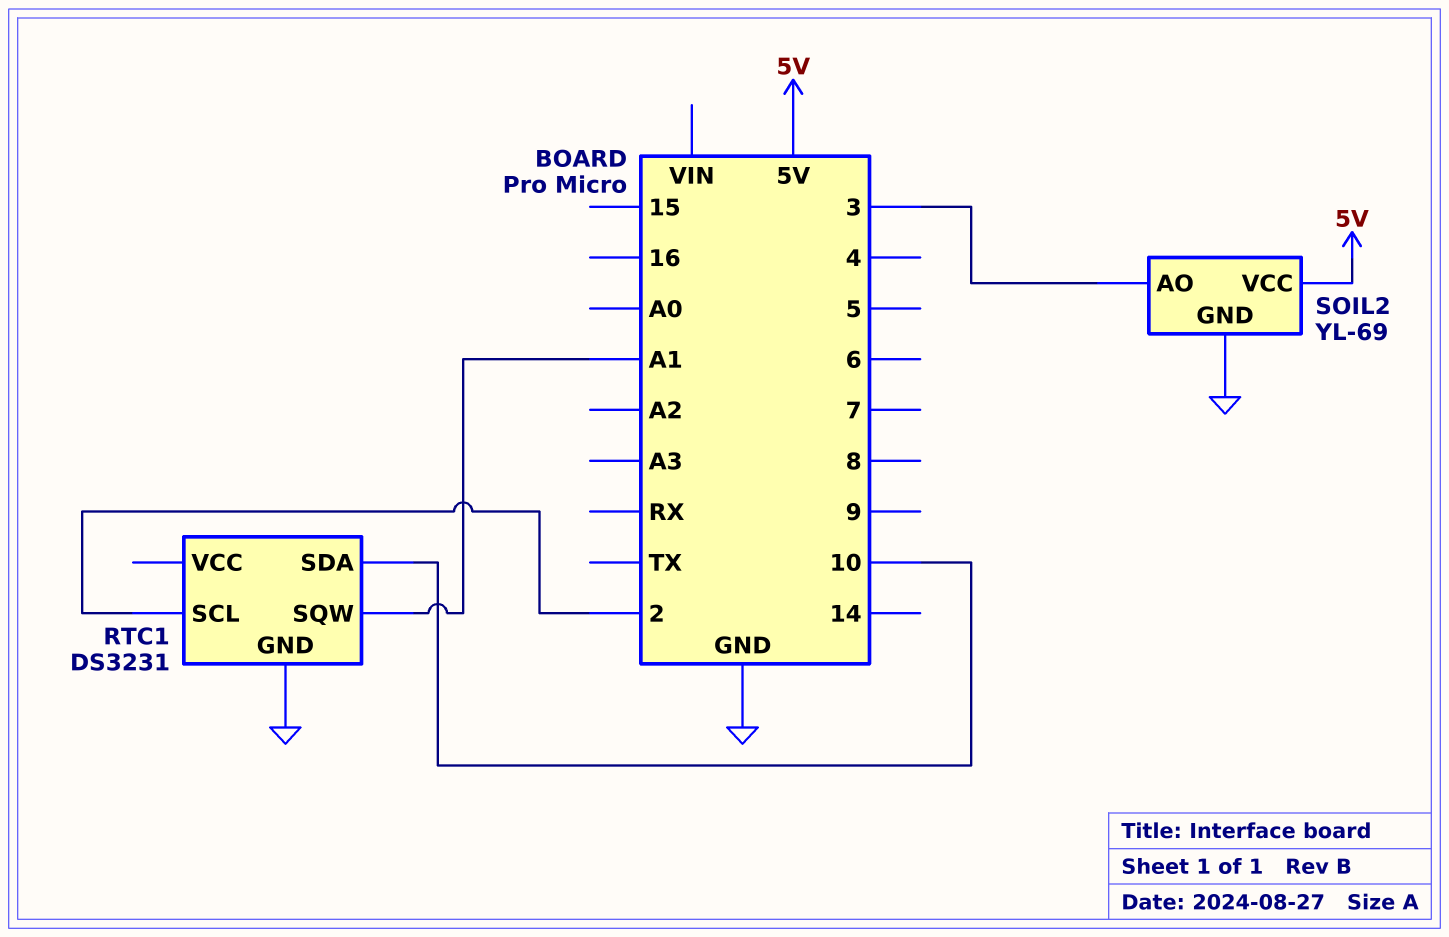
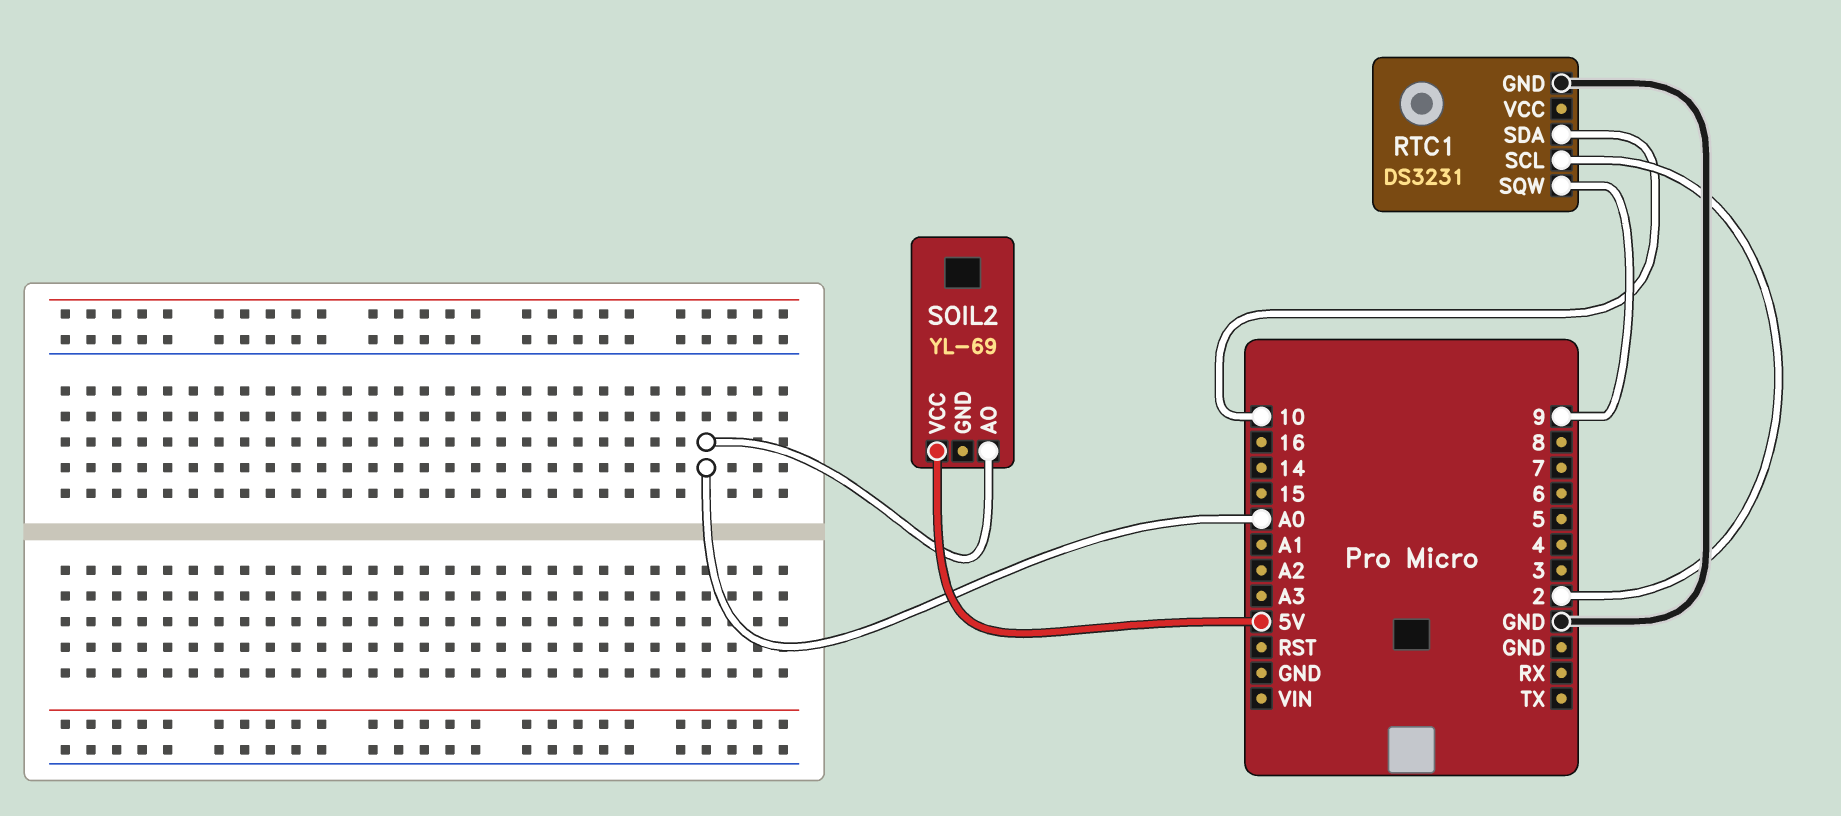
RTC1 pin SQW: A1 -> 9
SOIL2 pin AO: 3 -> A0
SOIL2 pin GND: GND -> none

